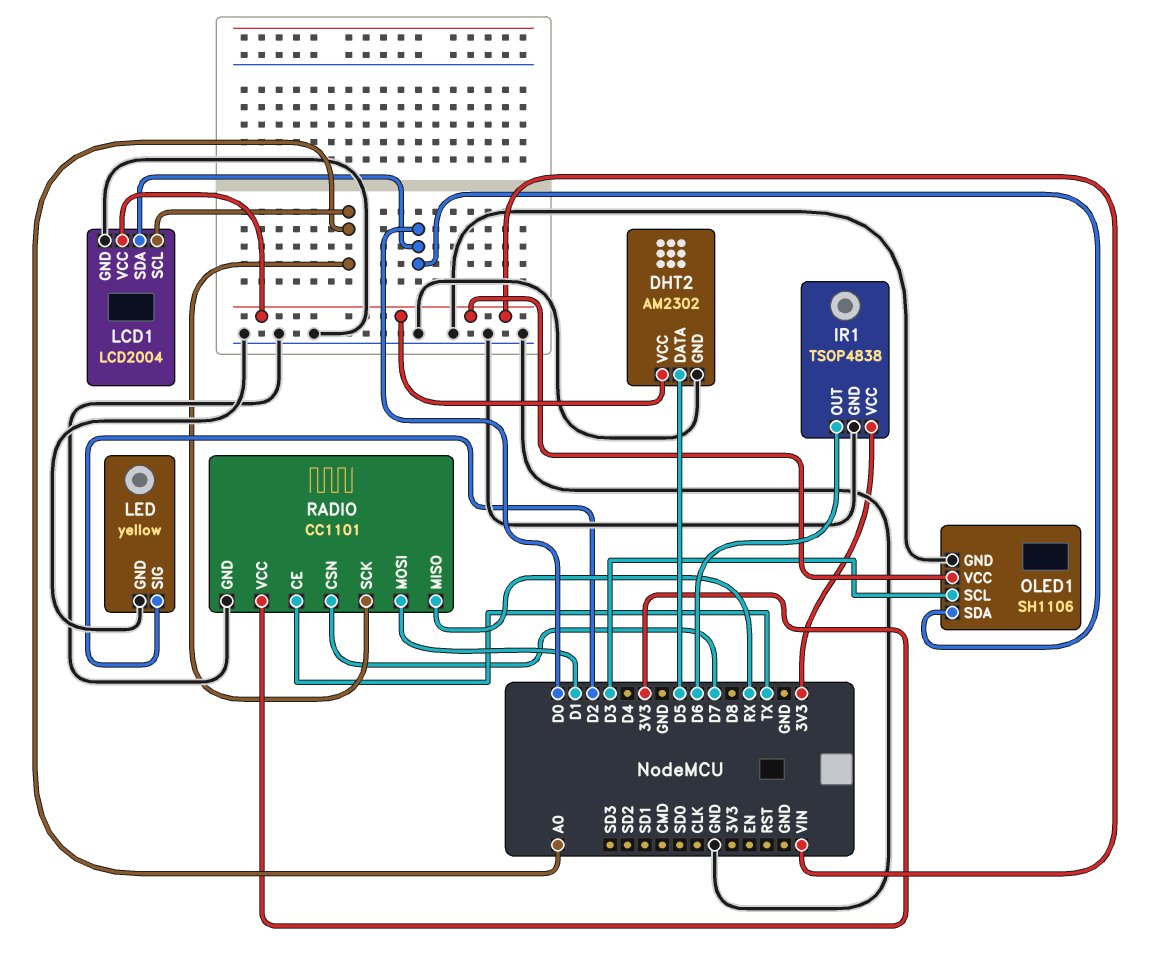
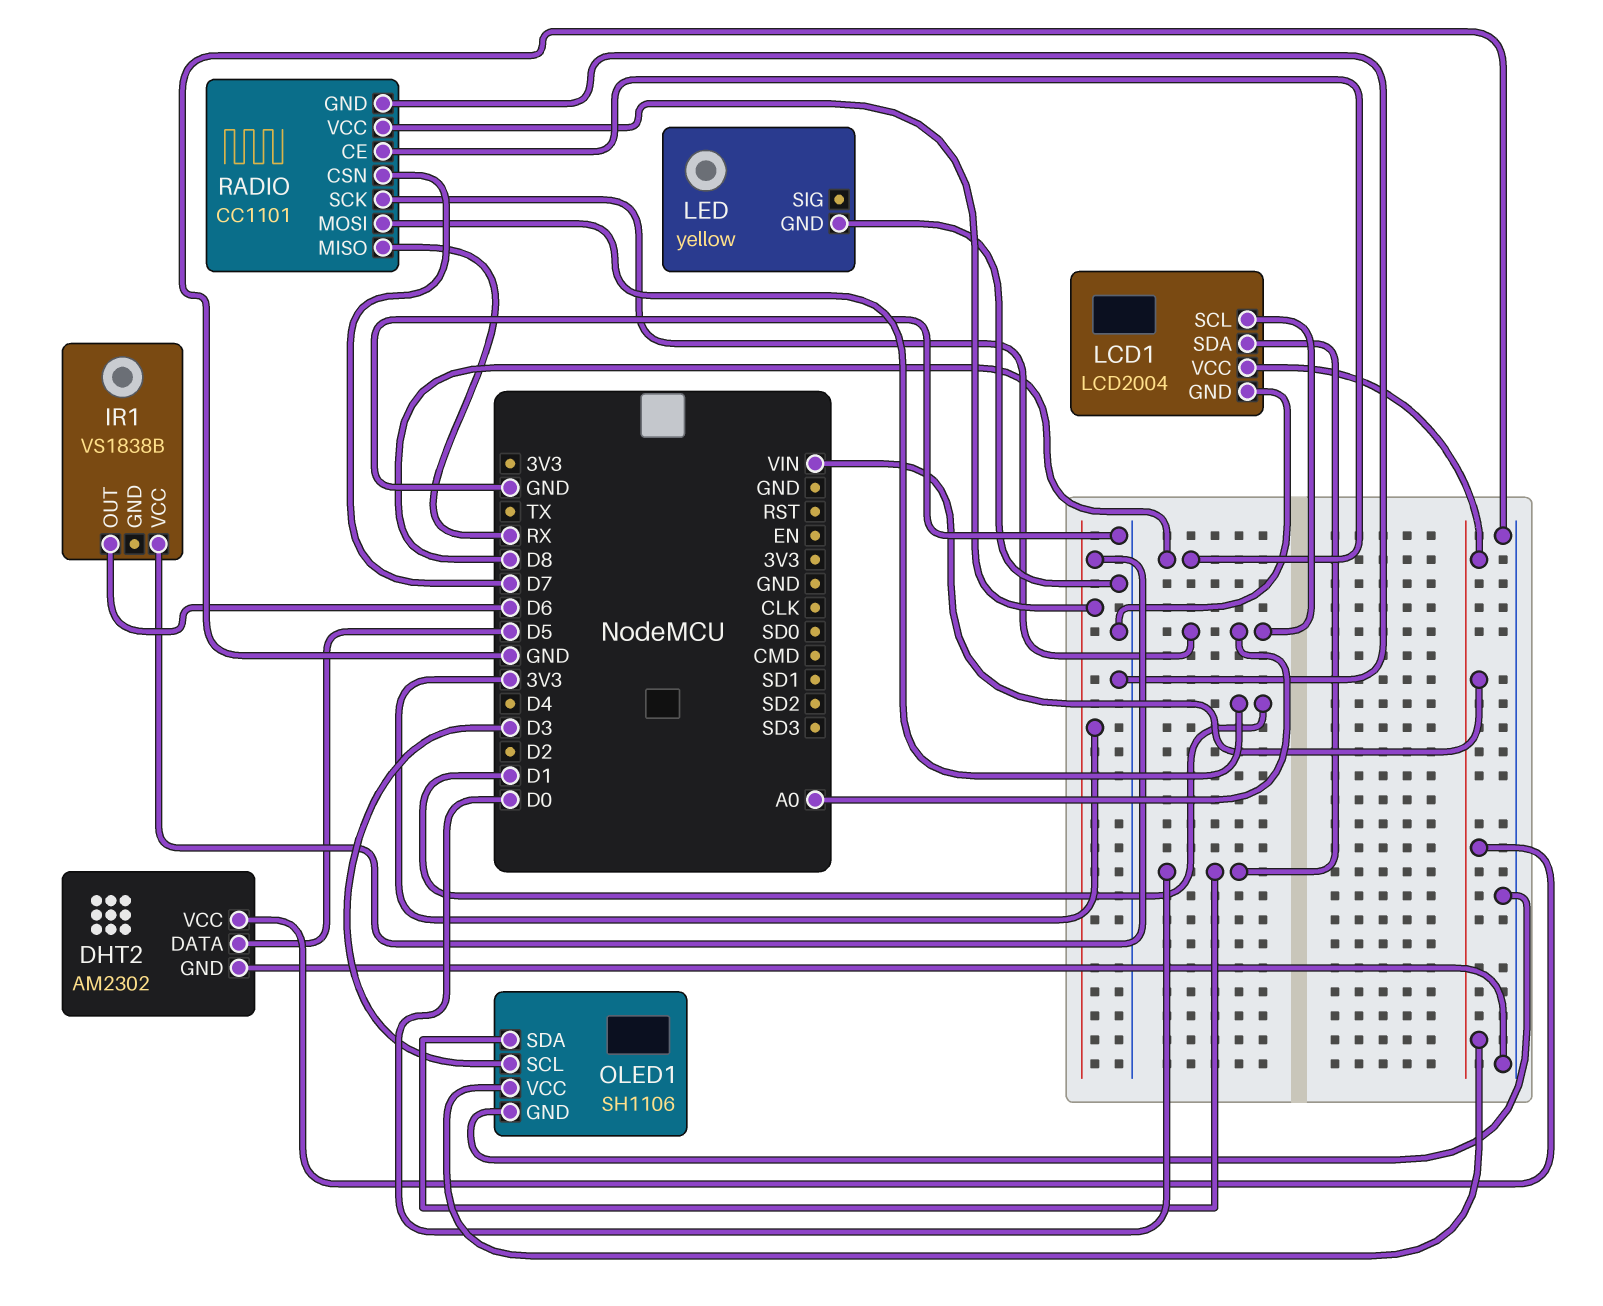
IR1: TSOP4838 -> VS1838B
IR1 pin GND: GND -> none
LED pin SIG: D2 -> none
RADIO pin CE: TX -> D8

